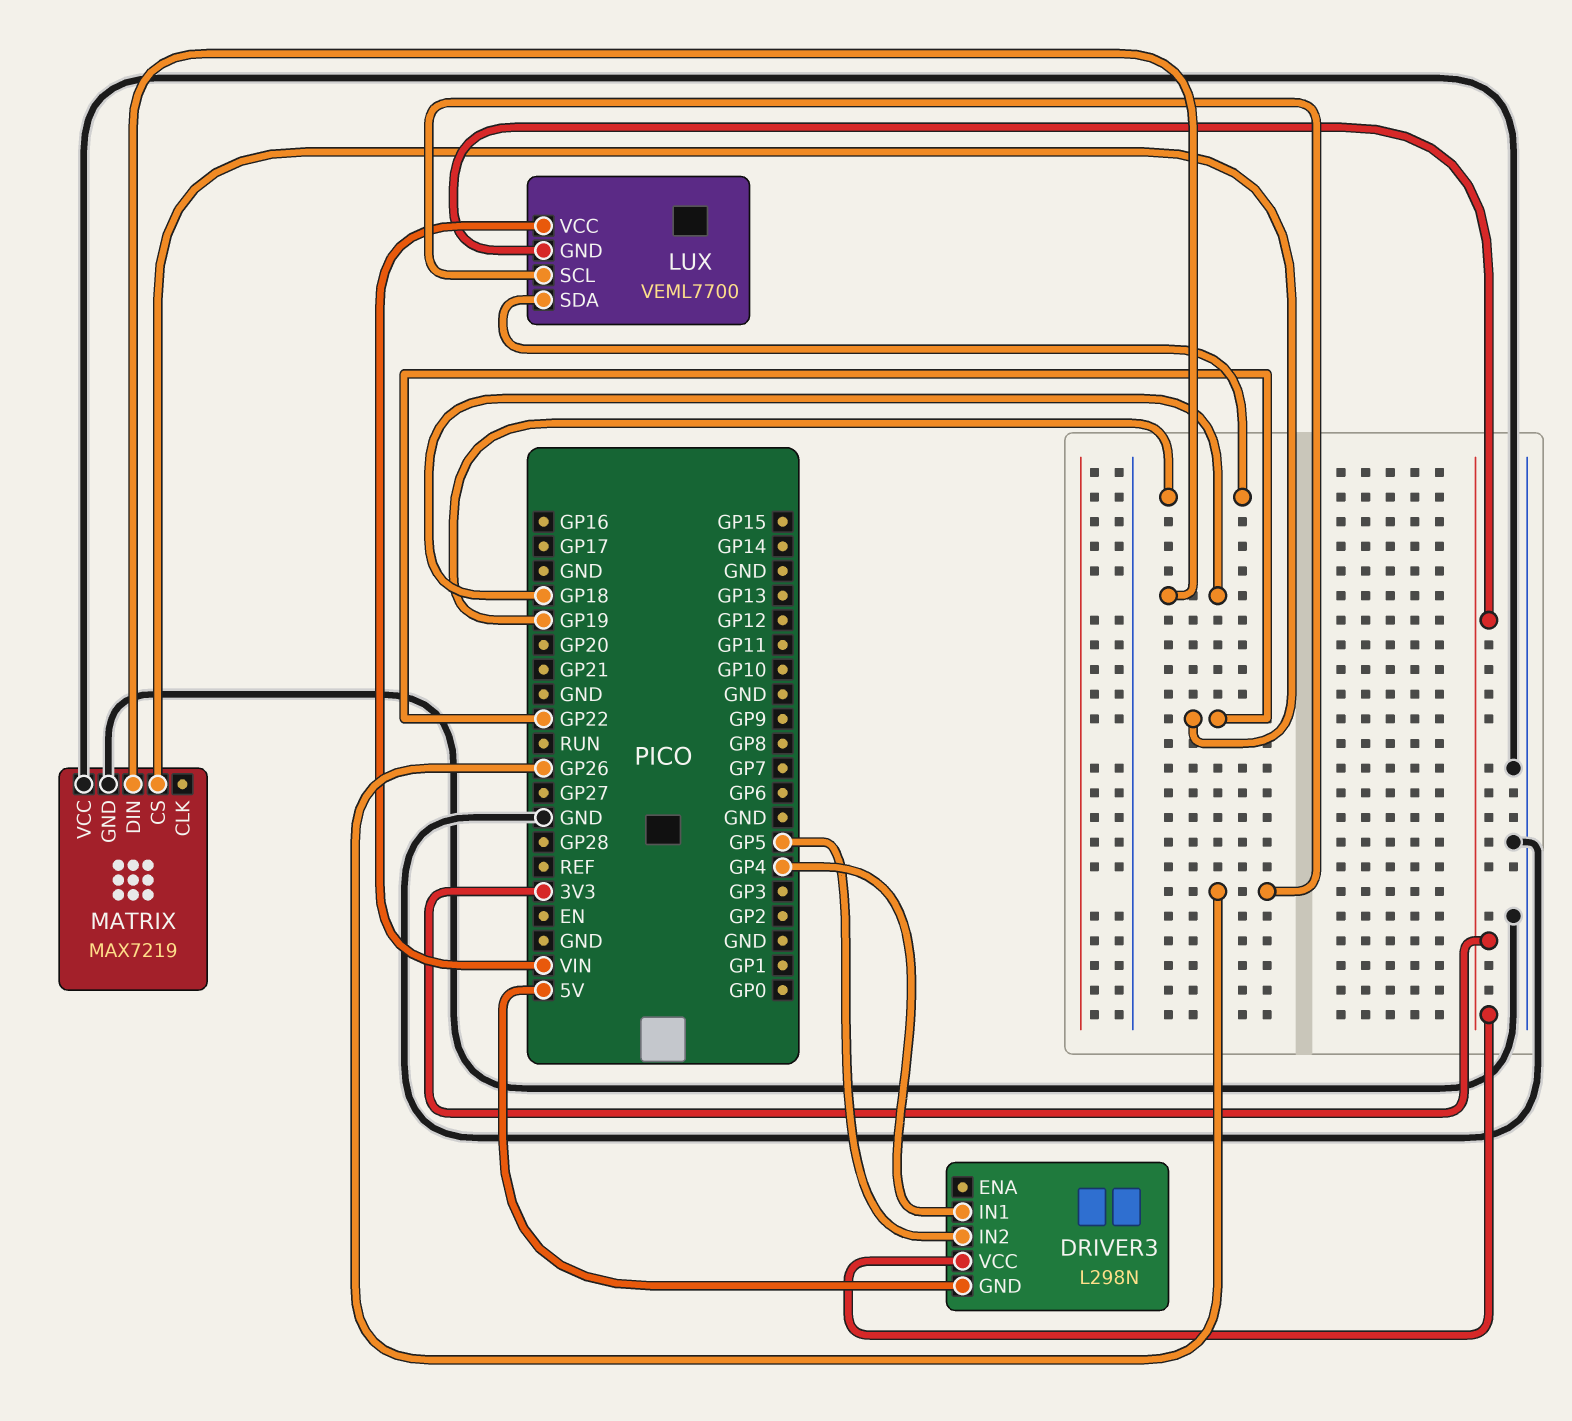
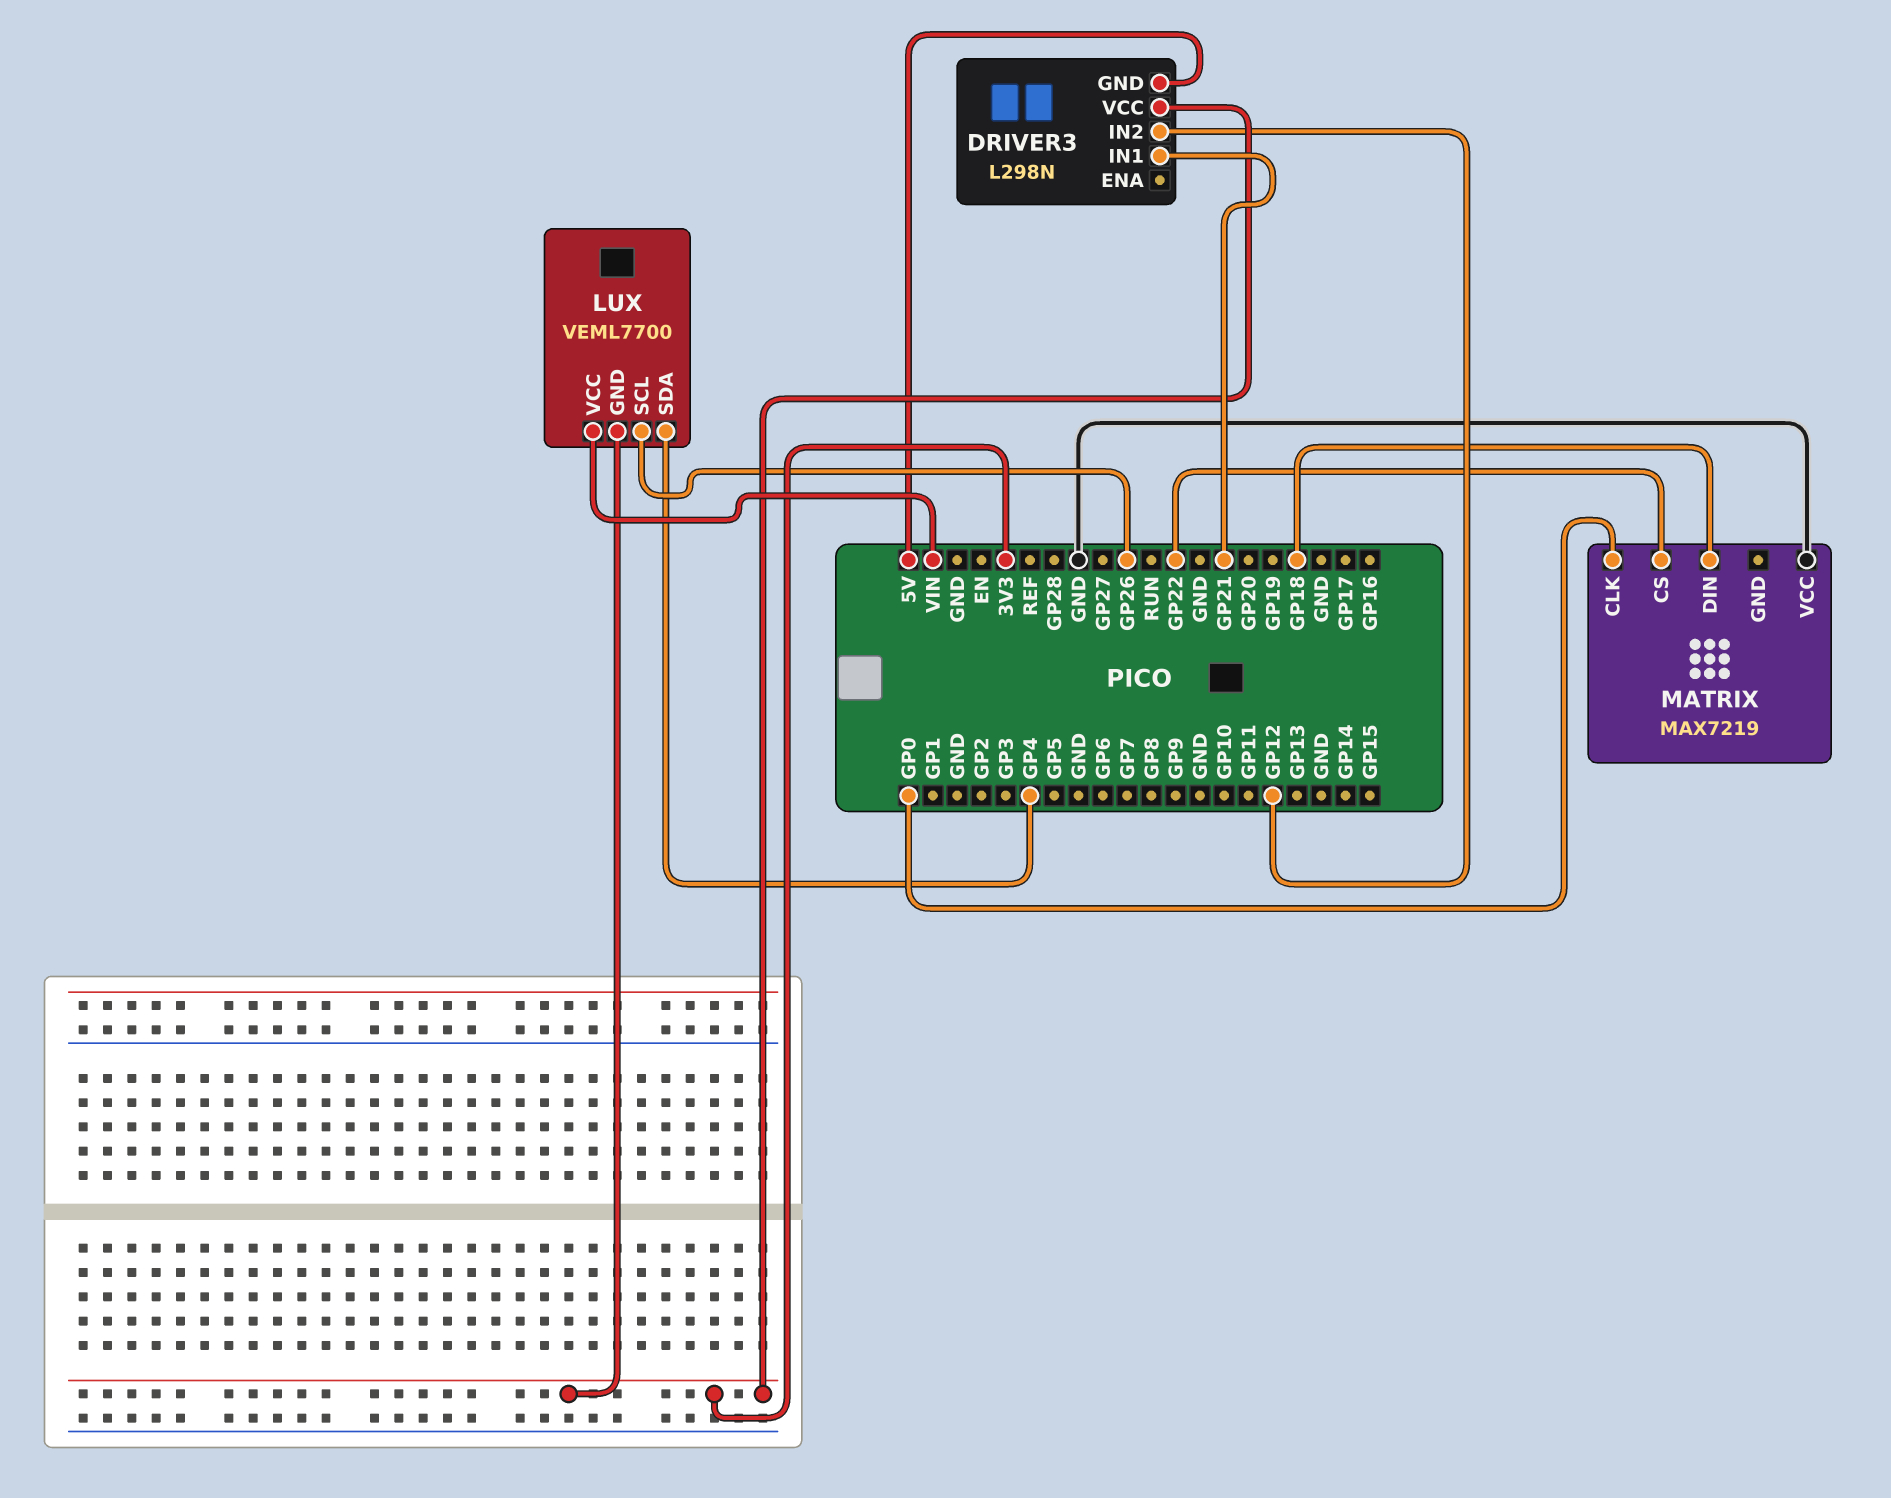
DRIVER3 pin IN1: GP4 -> GP21
DRIVER3 pin IN2: GP5 -> GP12
LUX pin SDA: GP19 -> GP4
MATRIX pin CLK: none -> GP0
MATRIX pin GND: GND -> none

